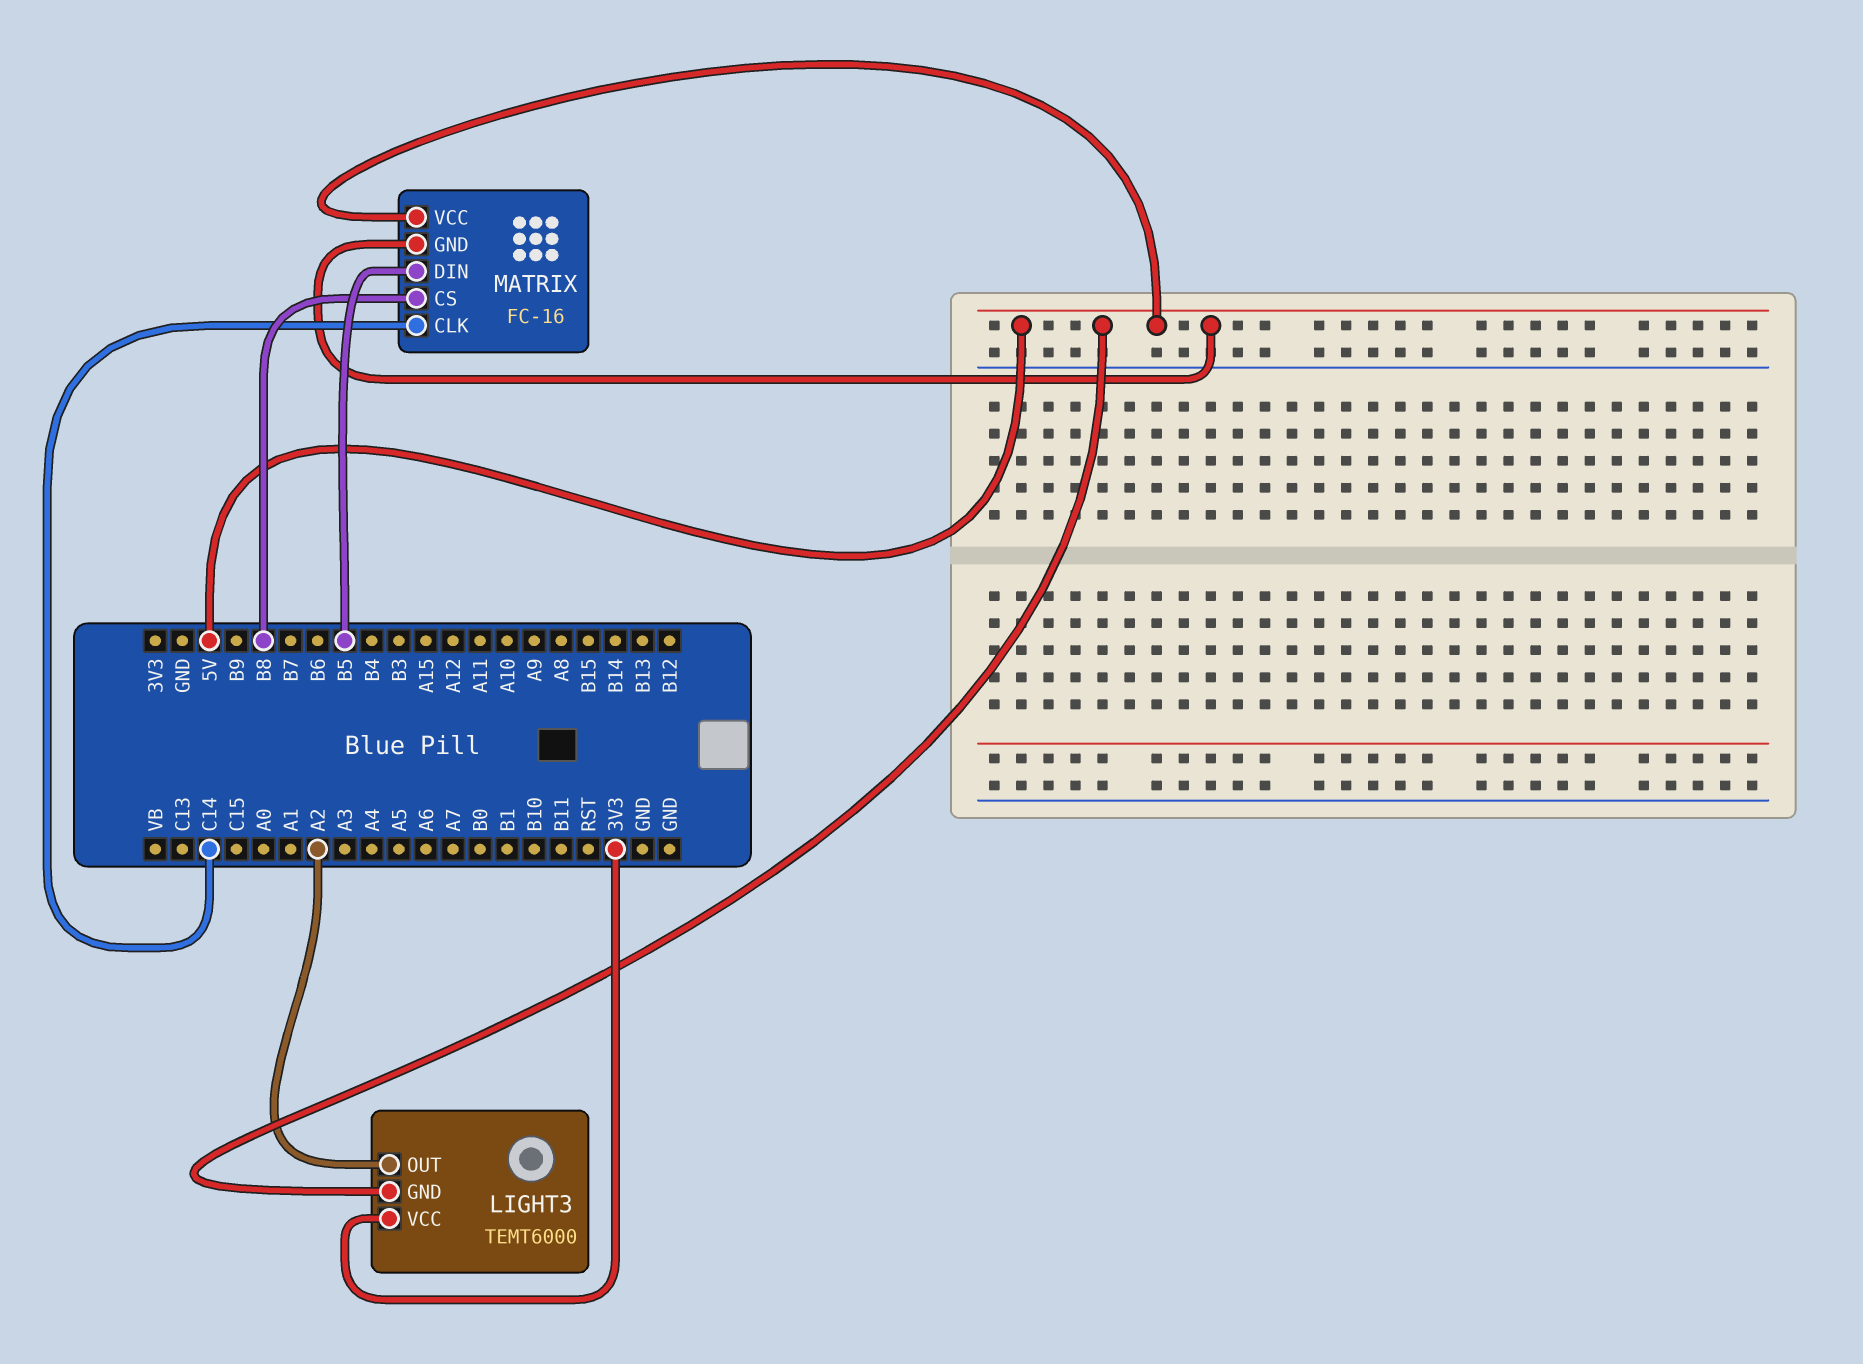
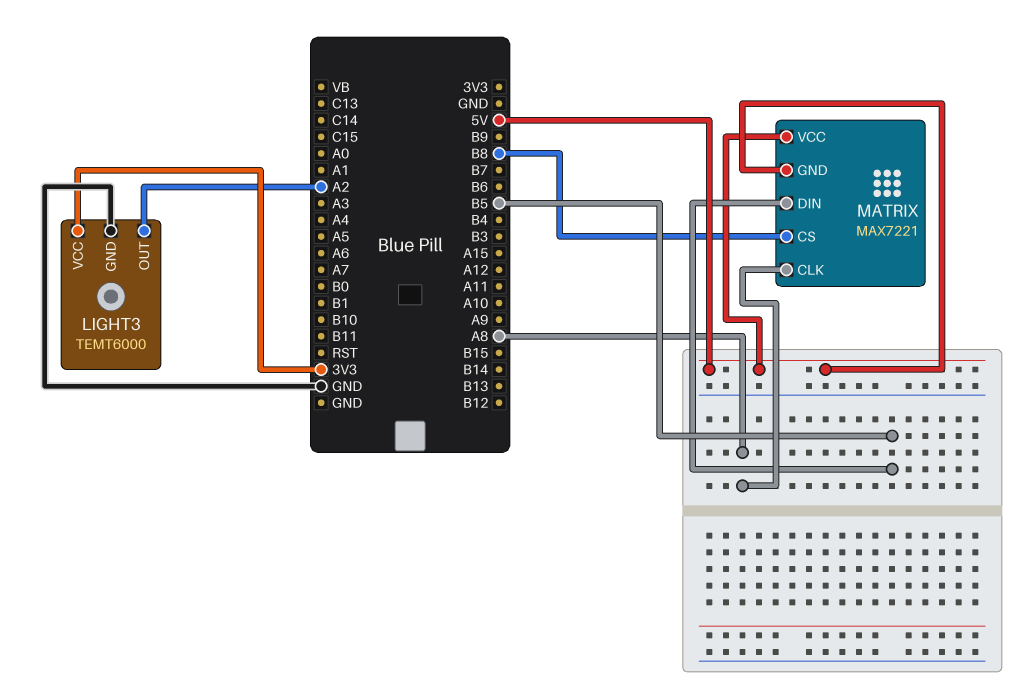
LIGHT3 pin GND: 5V -> GND
MATRIX: FC-16 -> MAX7221
MATRIX pin CLK: C14 -> A8

